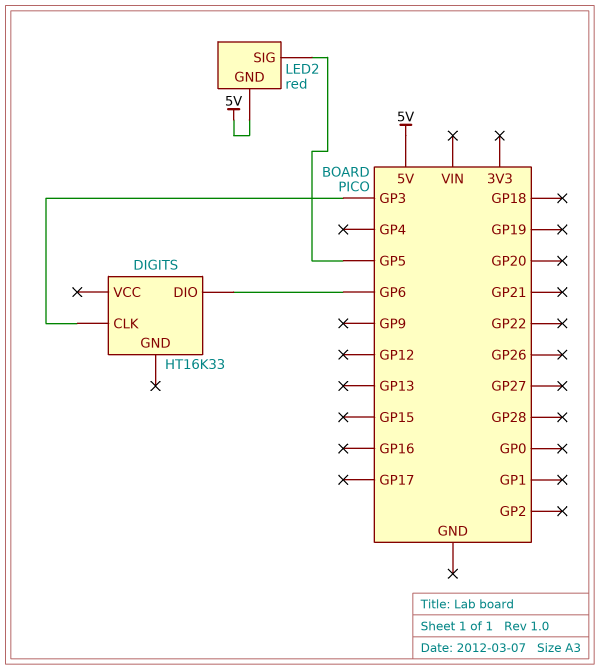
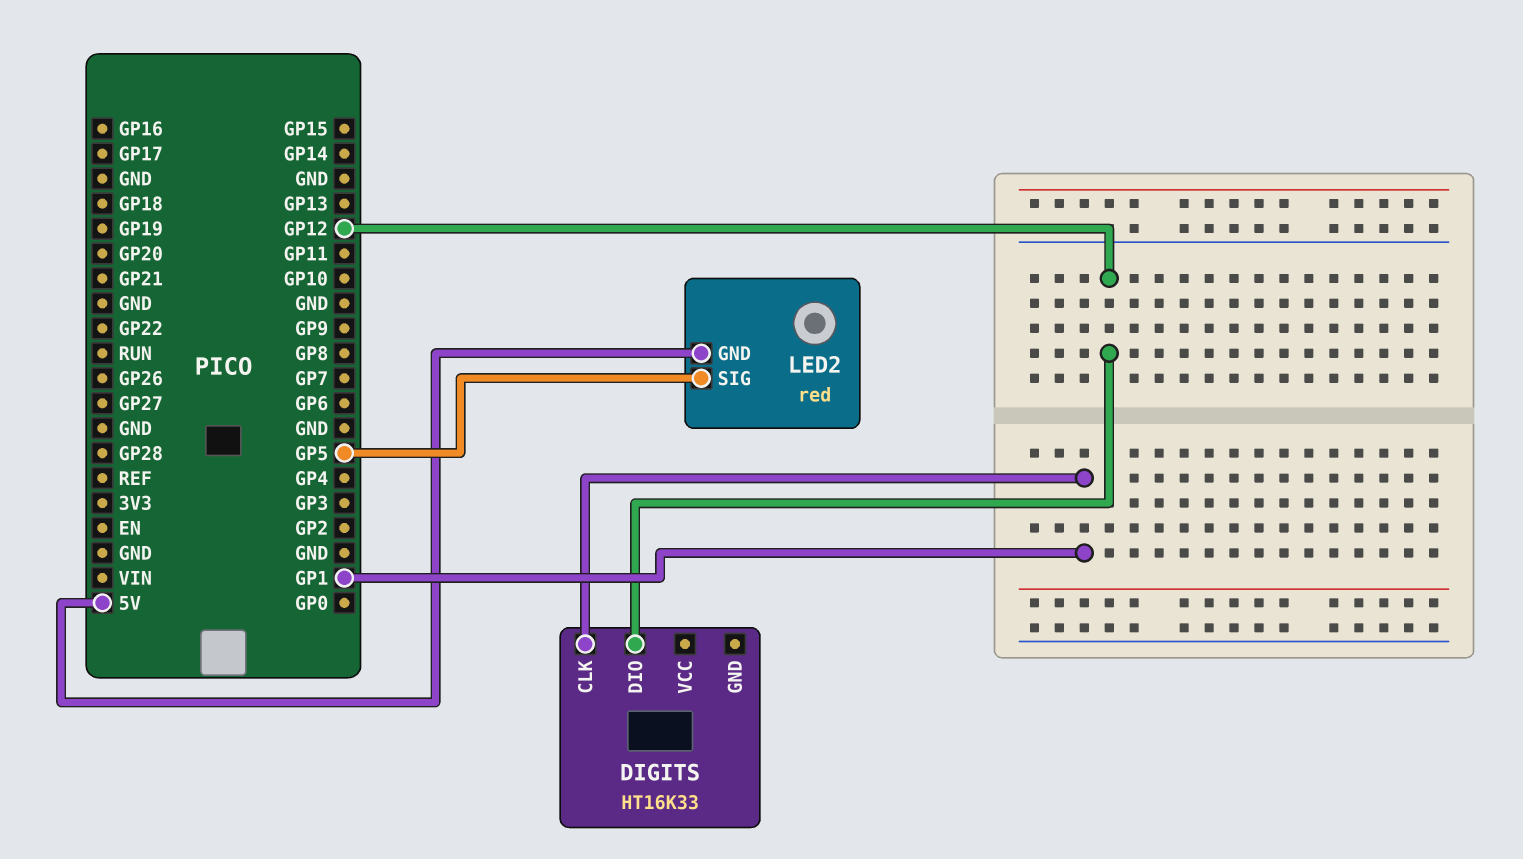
DIGITS pin CLK: GP3 -> GP1
DIGITS pin DIO: GP6 -> GP12

